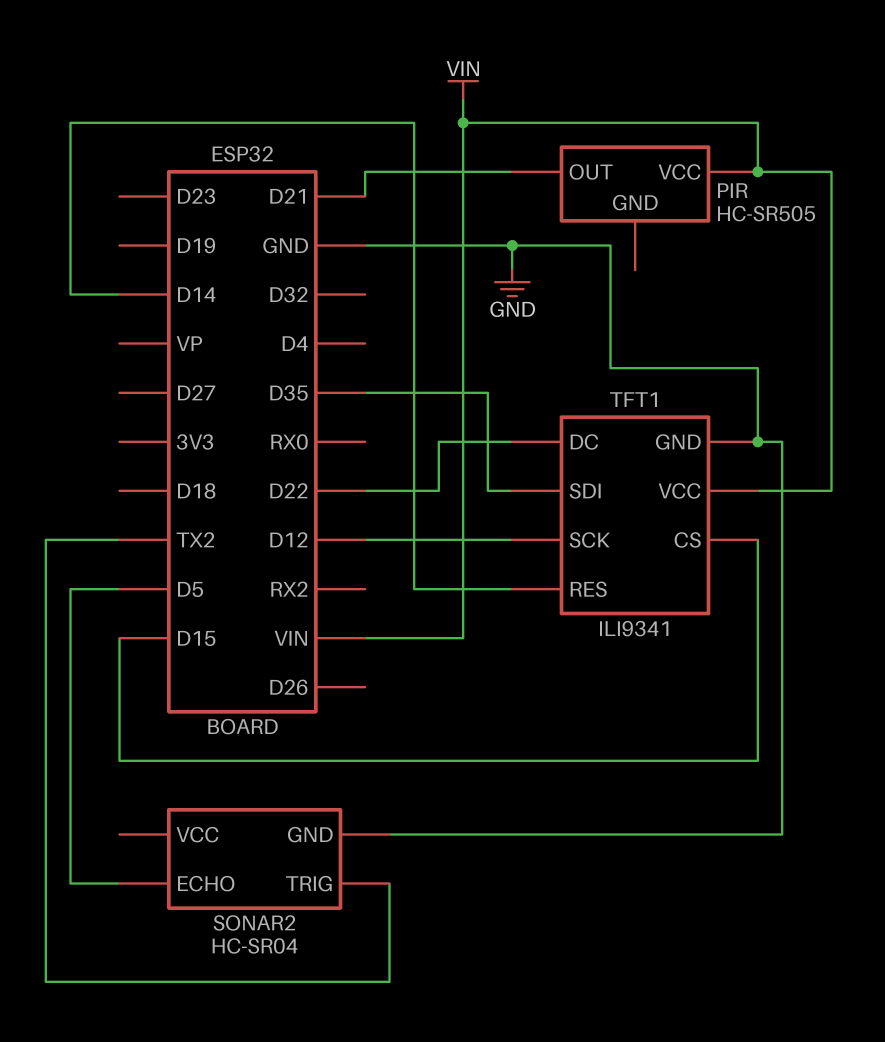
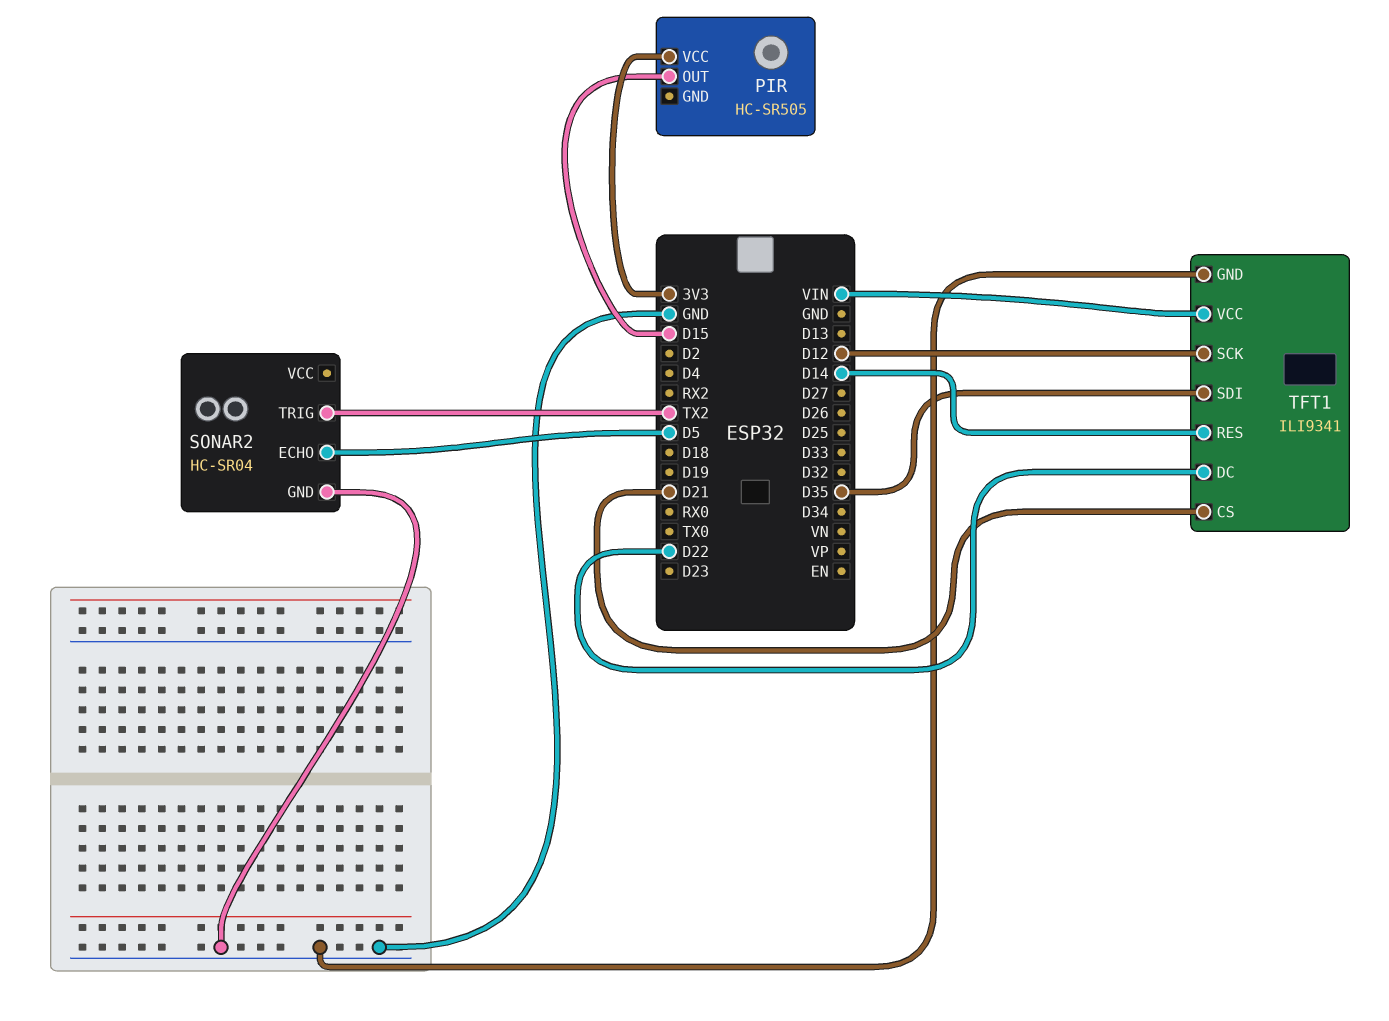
PIR pin OUT: D21 -> D15
PIR pin VCC: VIN -> 3V3
TFT1 pin CS: D15 -> D21

